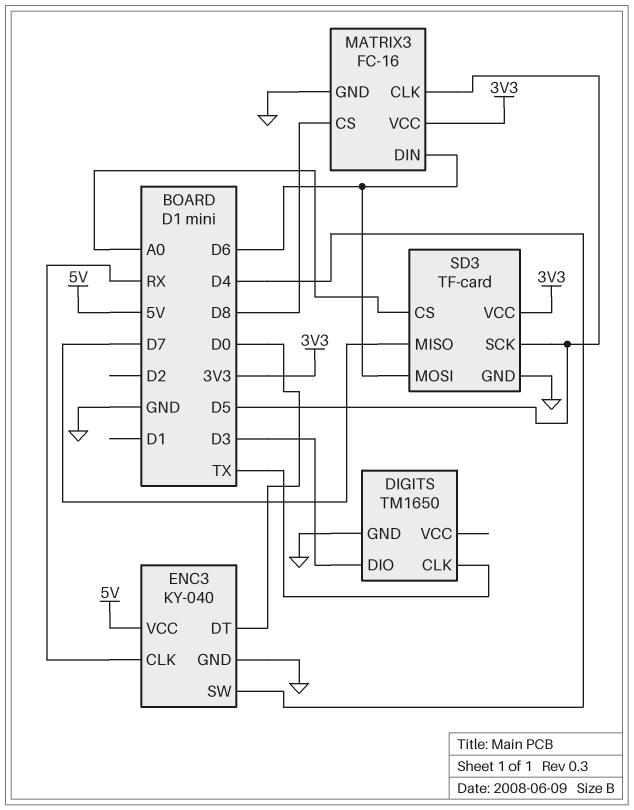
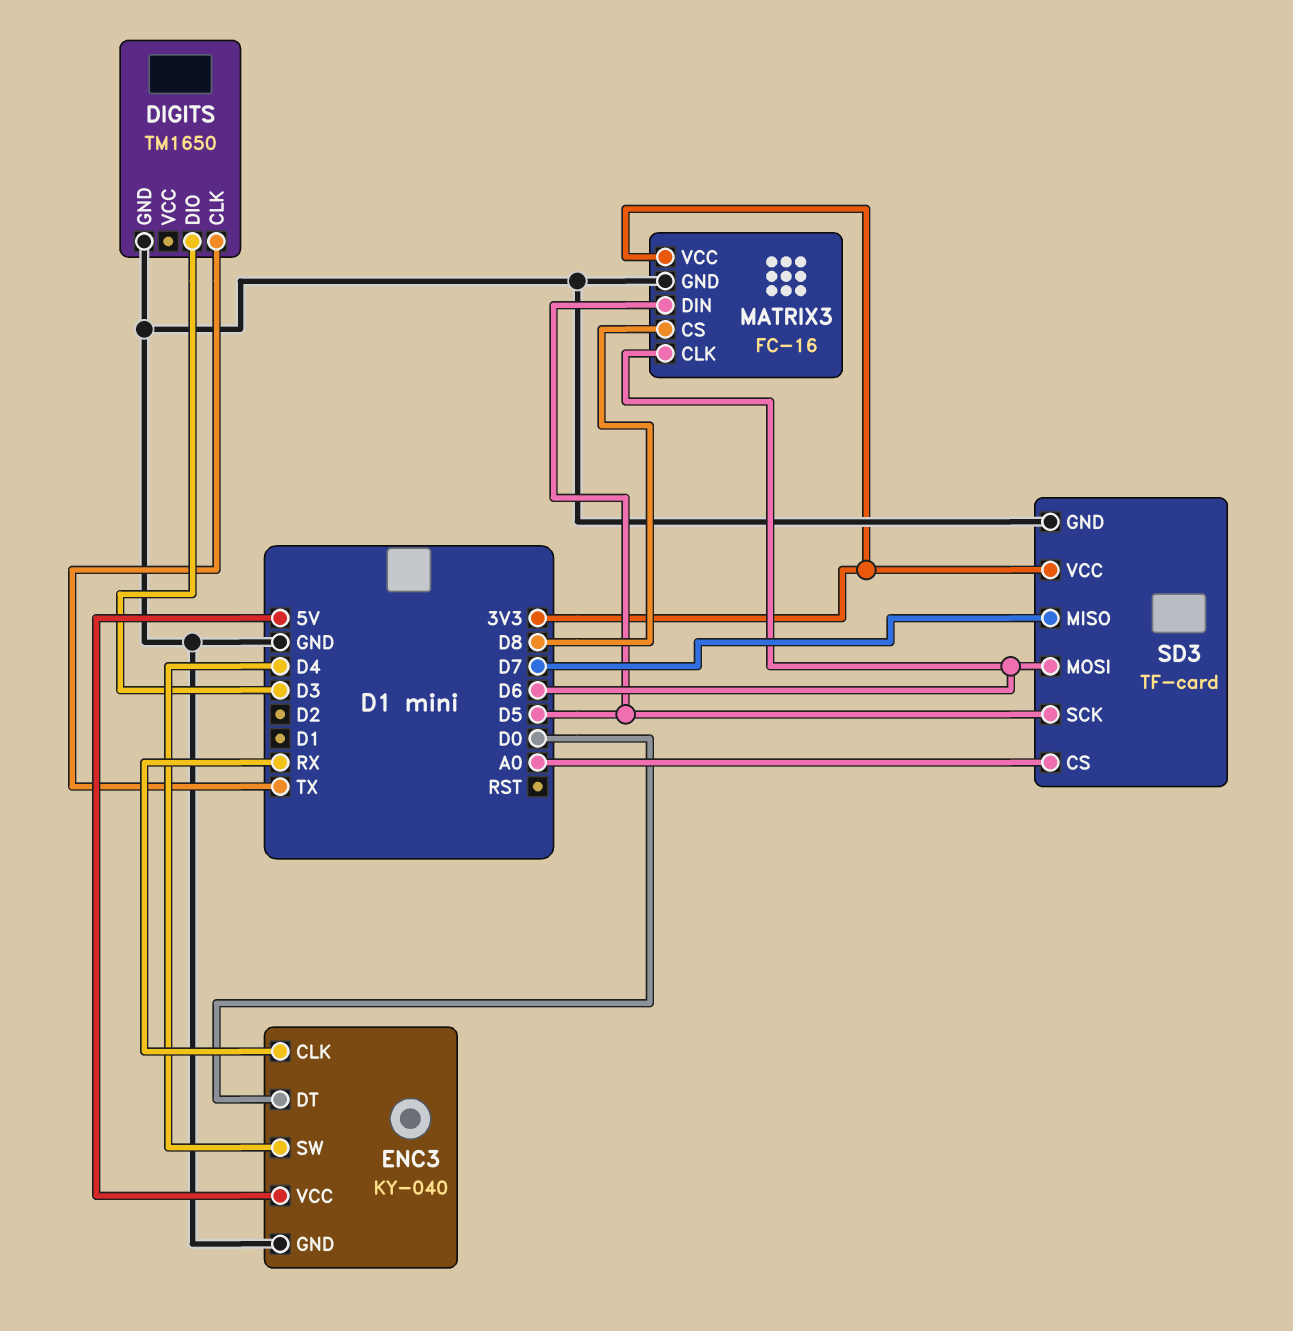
MATRIX3 pin CLK: D5 -> D6
MATRIX3 pin DIN: D6 -> D5

